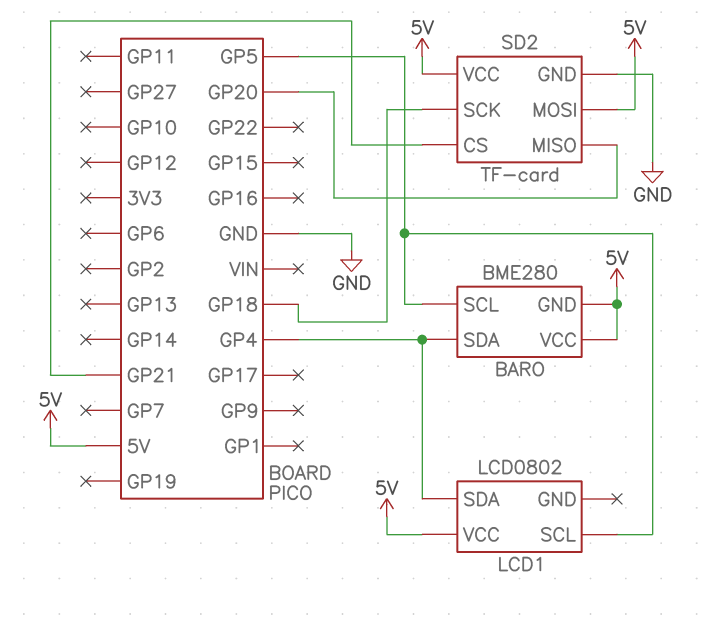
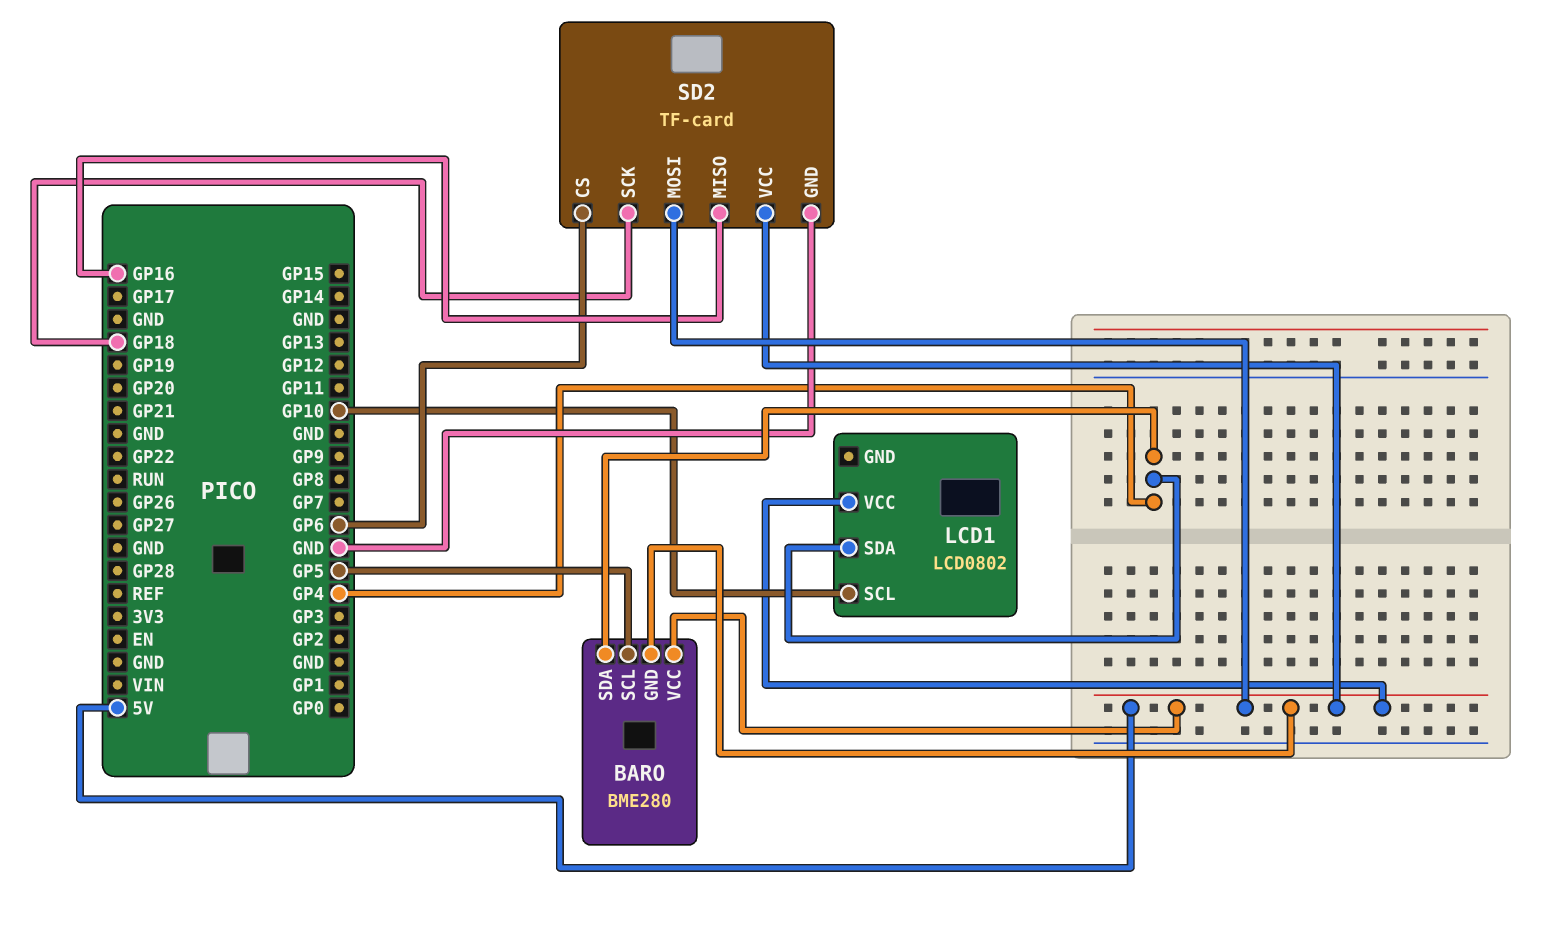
LCD1 pin SCL: GP5 -> GP10
SD2 pin CS: GP21 -> GP6
SD2 pin MISO: GP20 -> GP16

